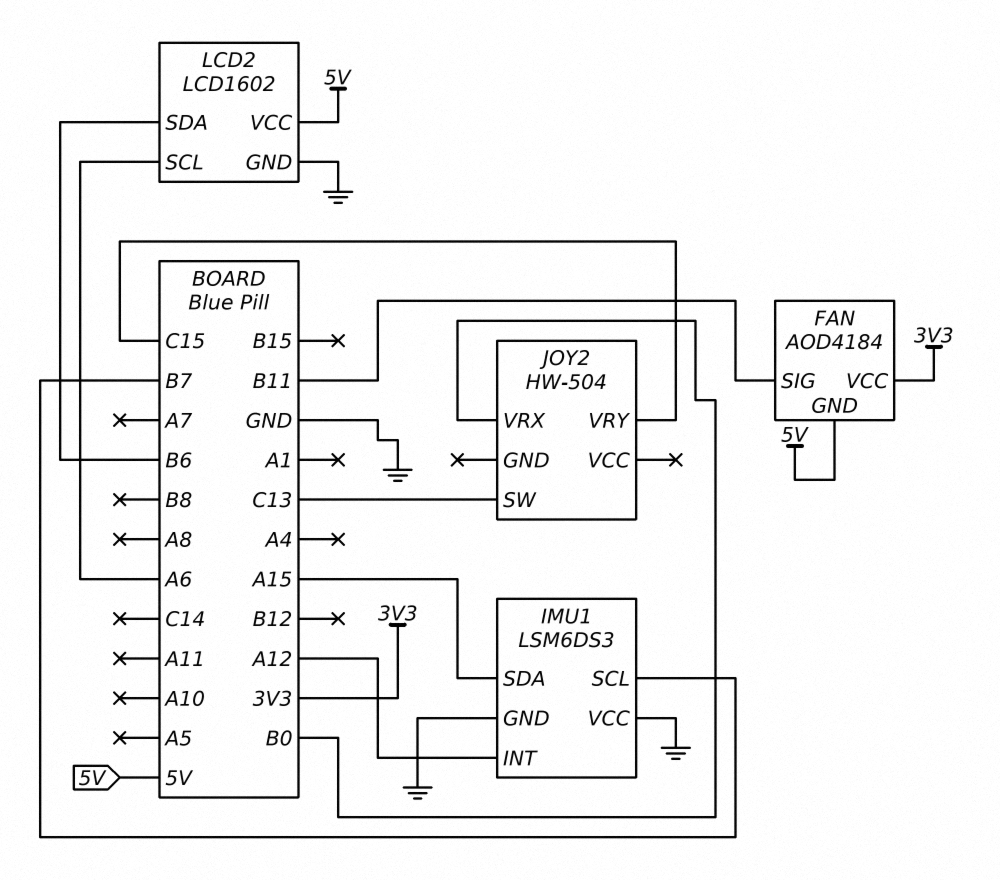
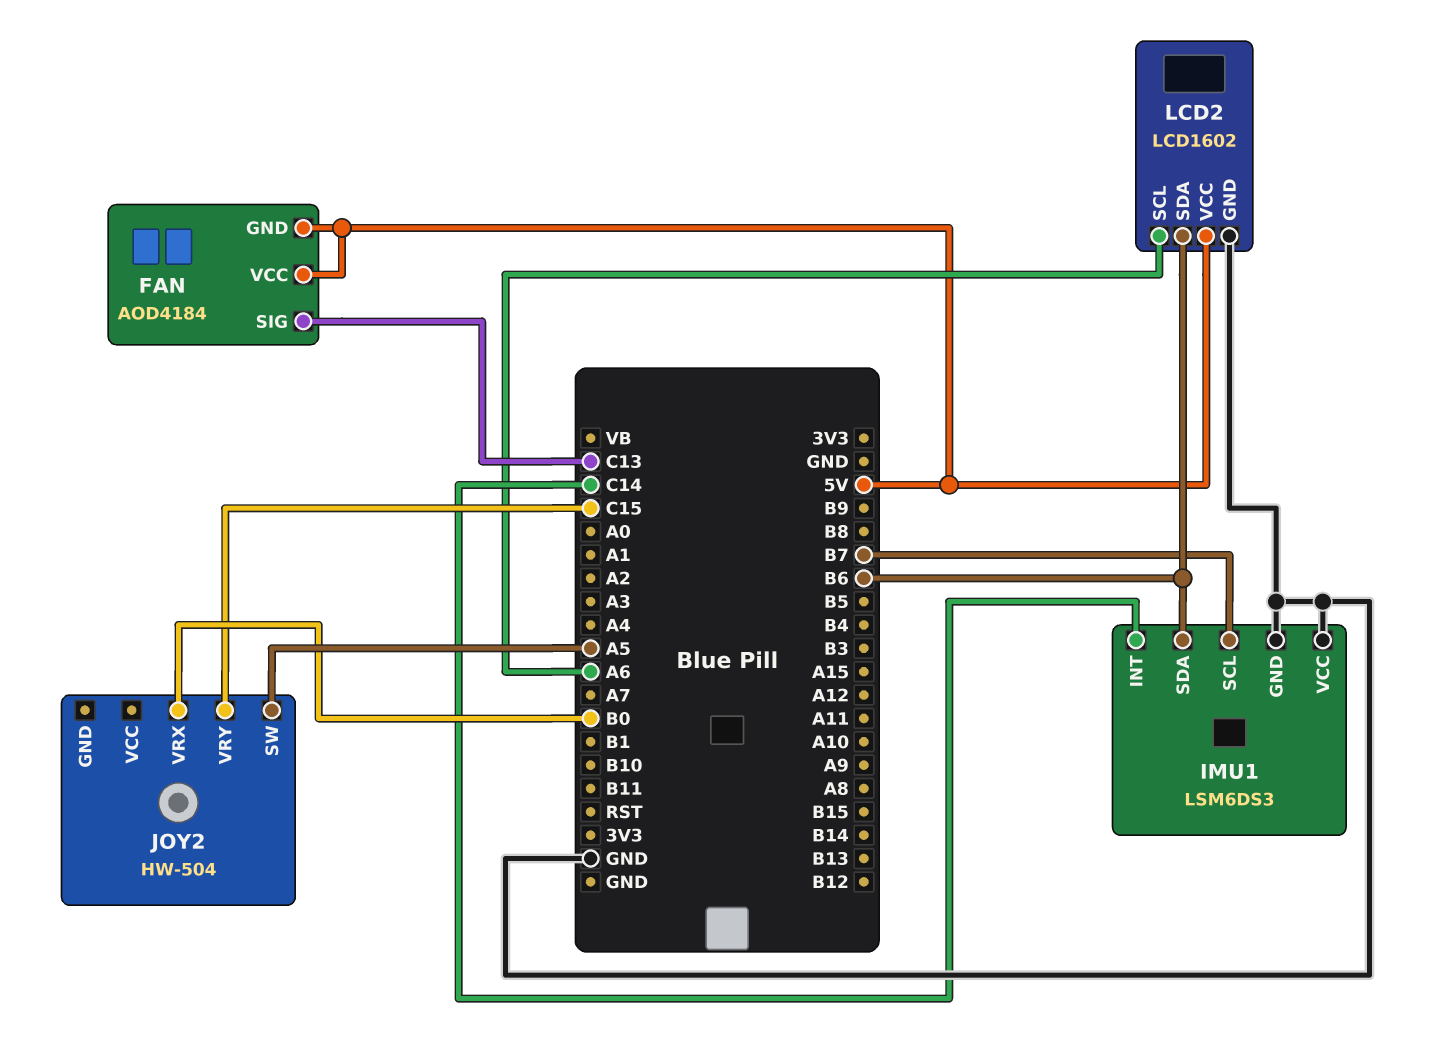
FAN pin SIG: B11 -> C13
FAN pin VCC: 3V3 -> 5V
IMU1 pin INT: A12 -> C14
IMU1 pin SDA: A15 -> B6
JOY2 pin SW: C13 -> A5

